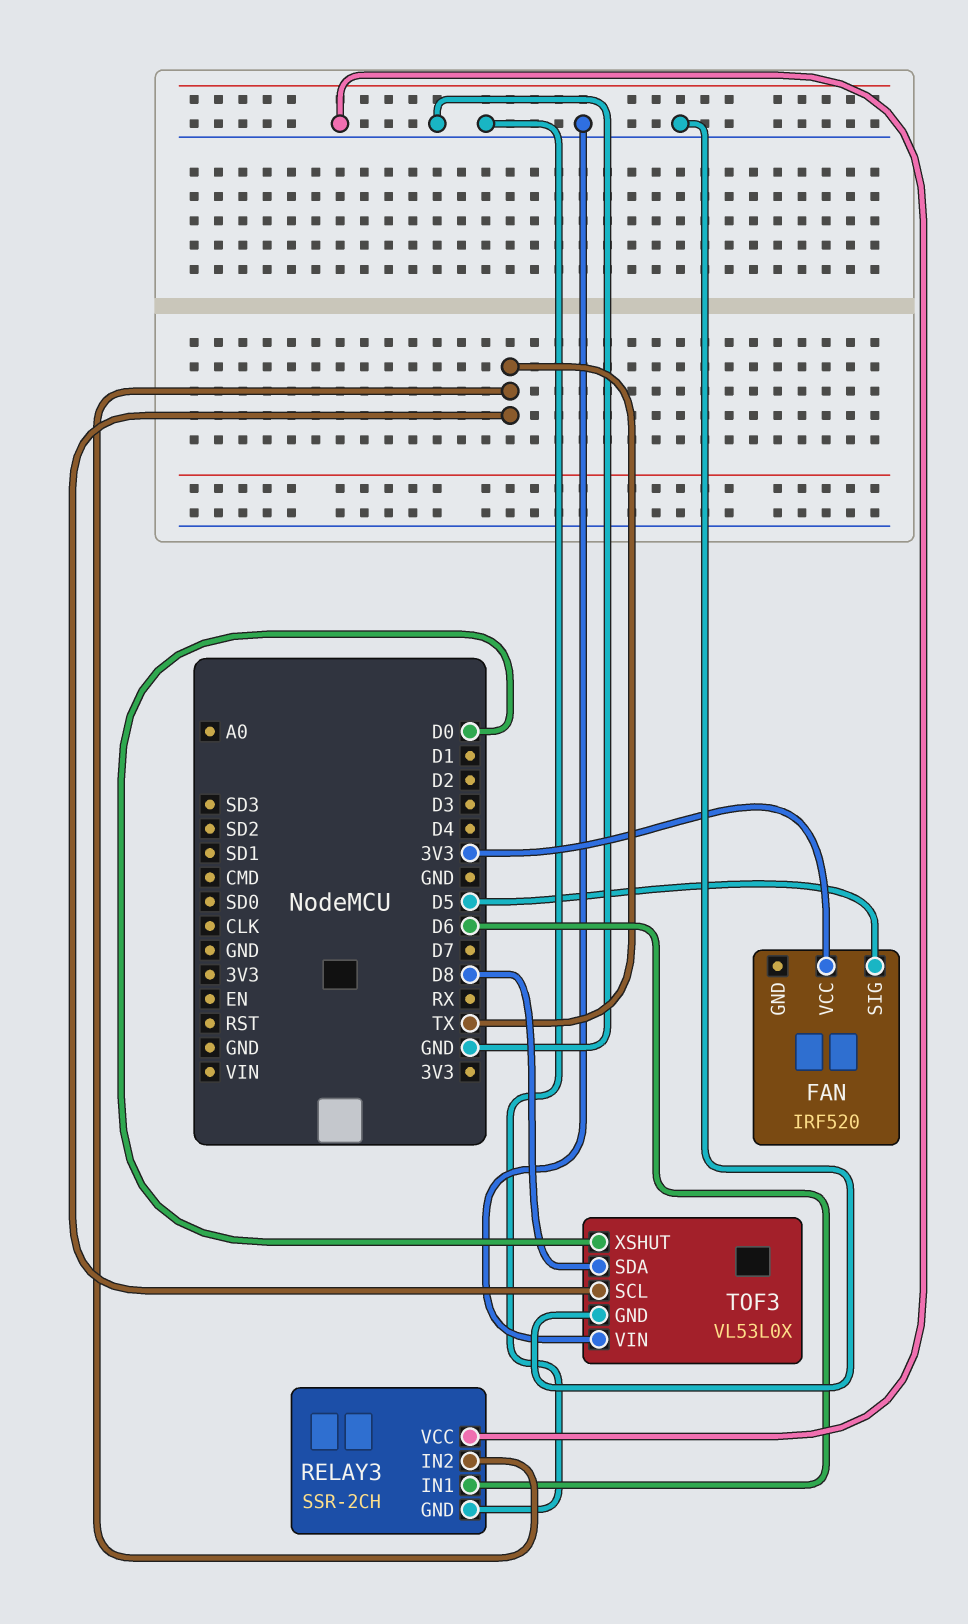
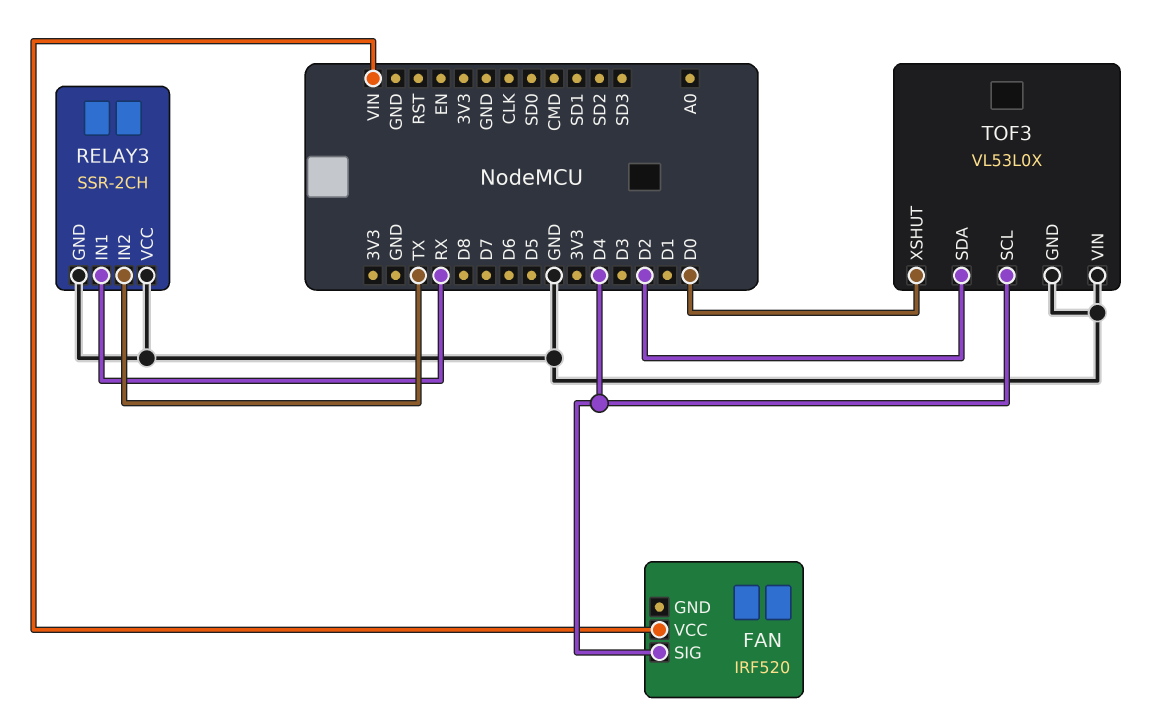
FAN pin SIG: D5 -> D4
FAN pin VCC: 3V3 -> VIN
RELAY3 pin IN1: D6 -> RX
TOF3 pin SCL: TX -> D4
TOF3 pin SDA: D8 -> D2

